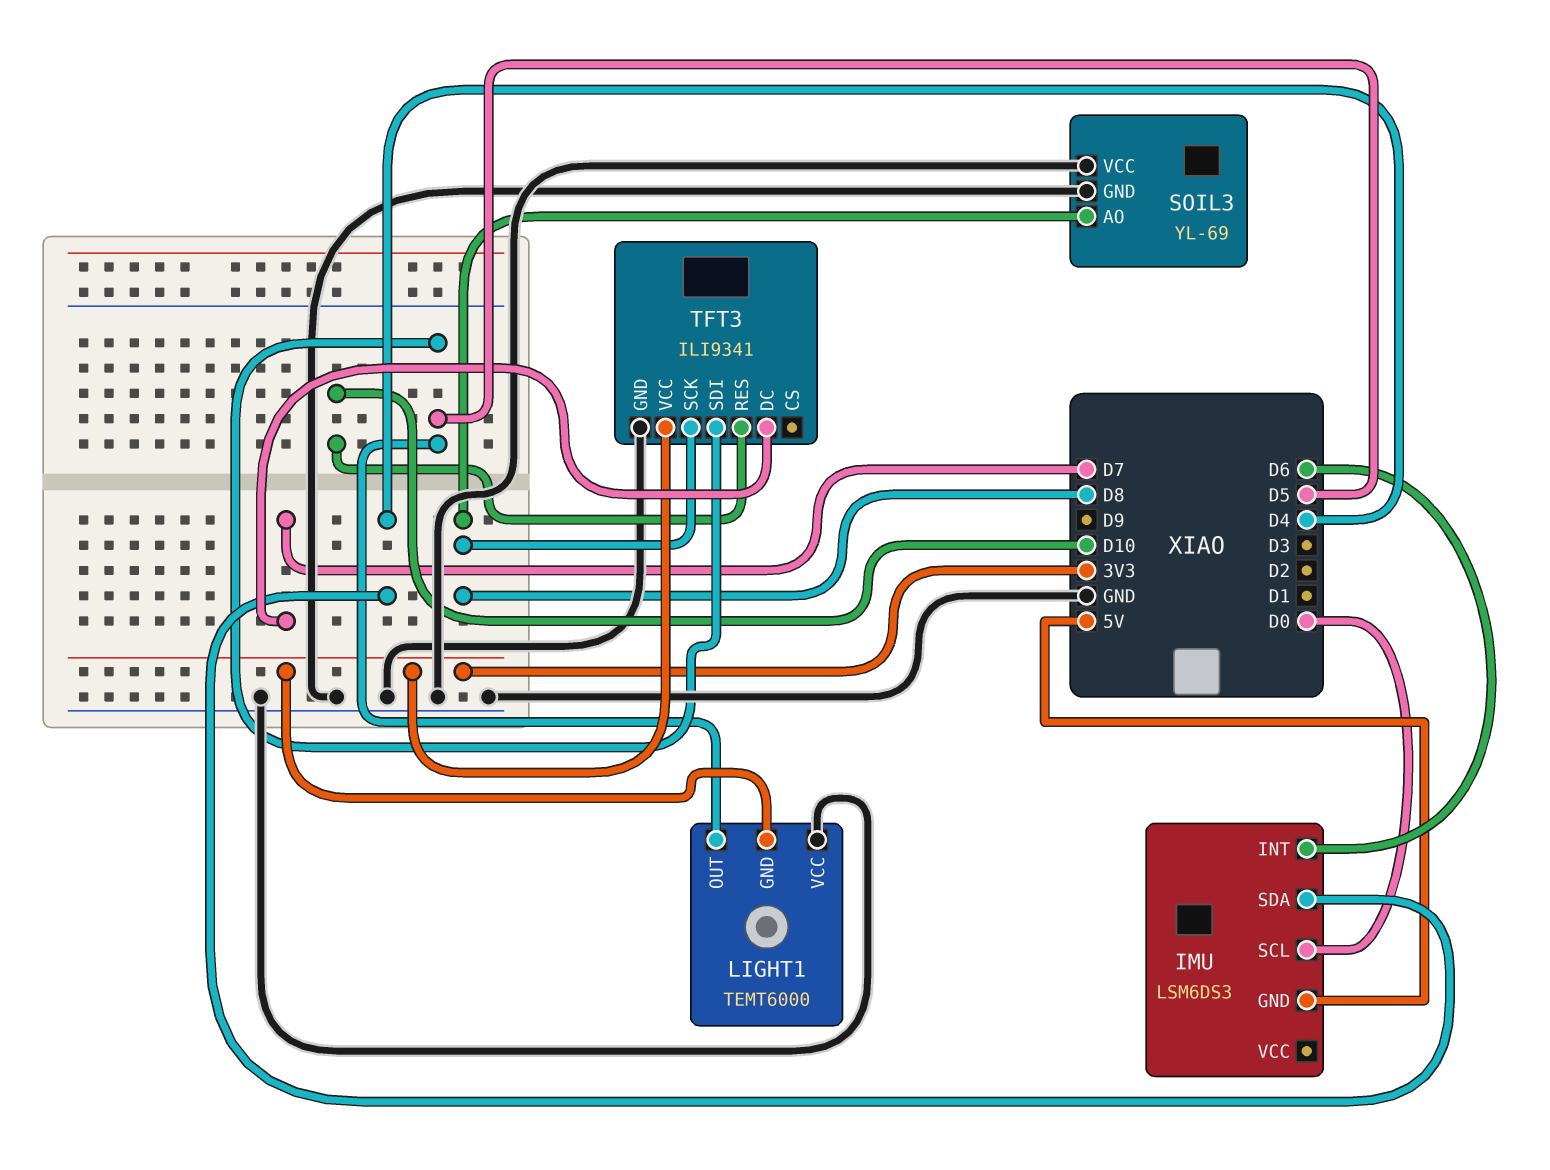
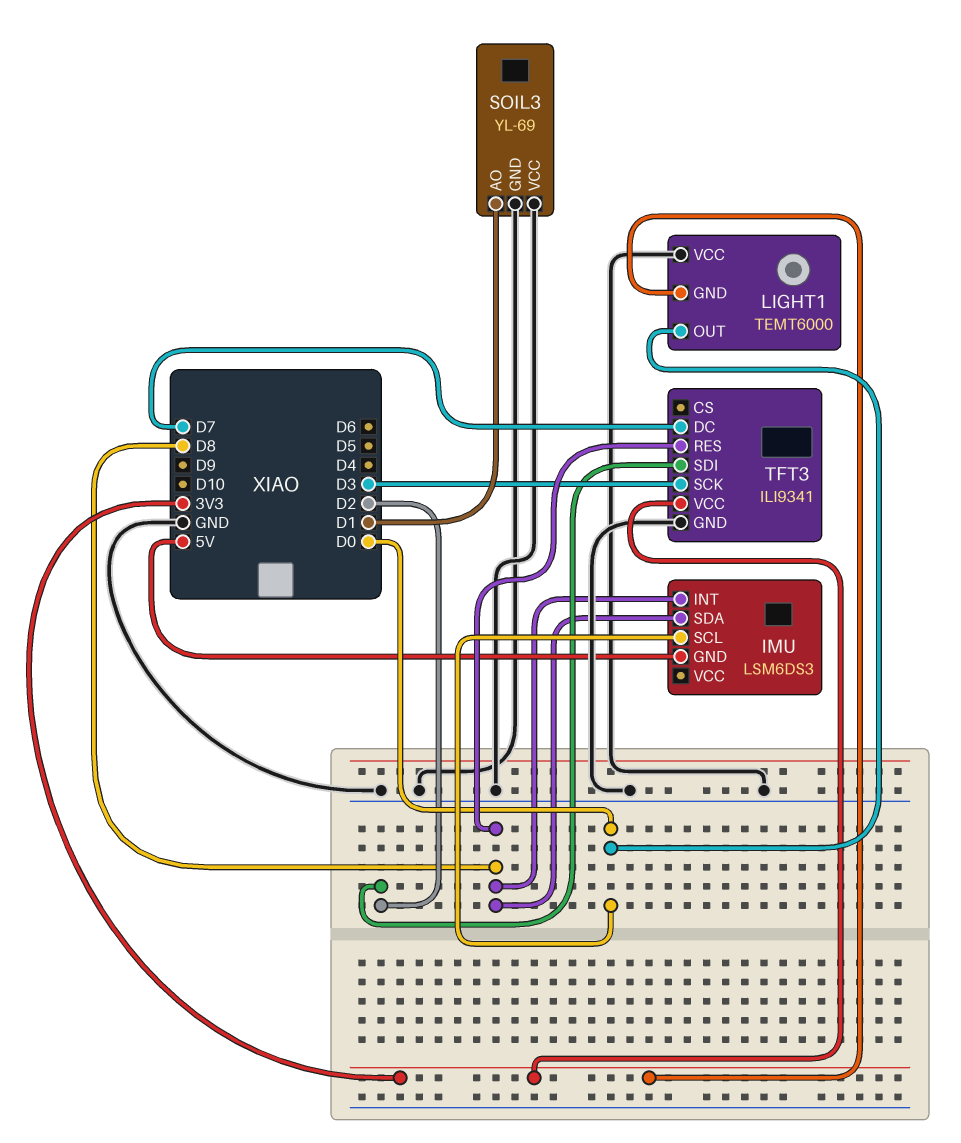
IMU pin INT: D6 -> D8
IMU pin SDA: D4 -> D8
LIGHT1 pin OUT: D5 -> D0
SOIL3 pin AO: D8 -> D1
TFT3 pin RES: D10 -> D8
TFT3 pin SCK: D8 -> D3
TFT3 pin SDI: D5 -> D2

